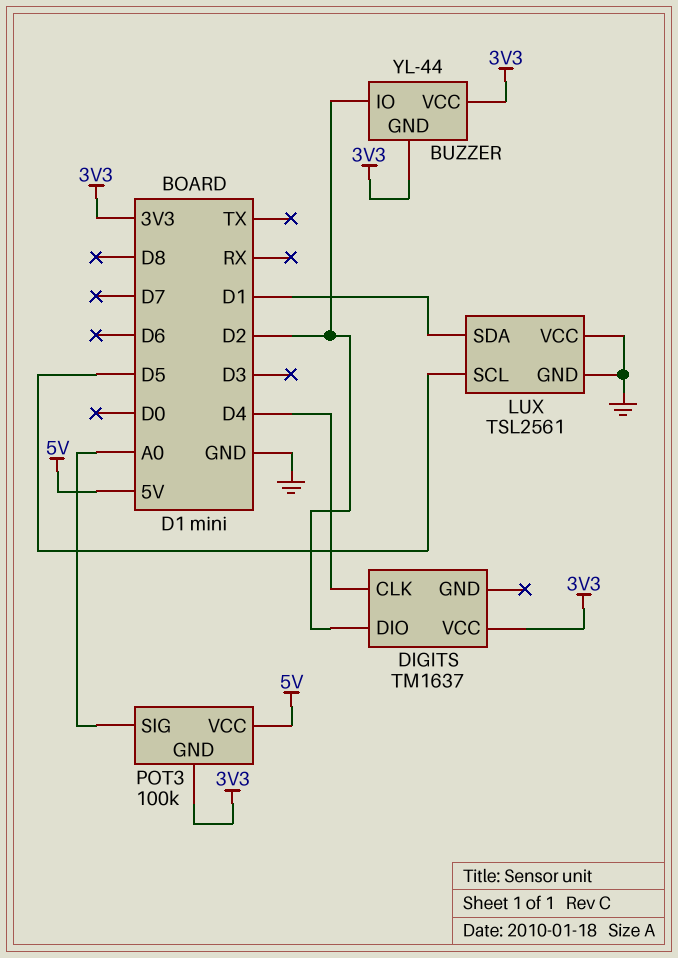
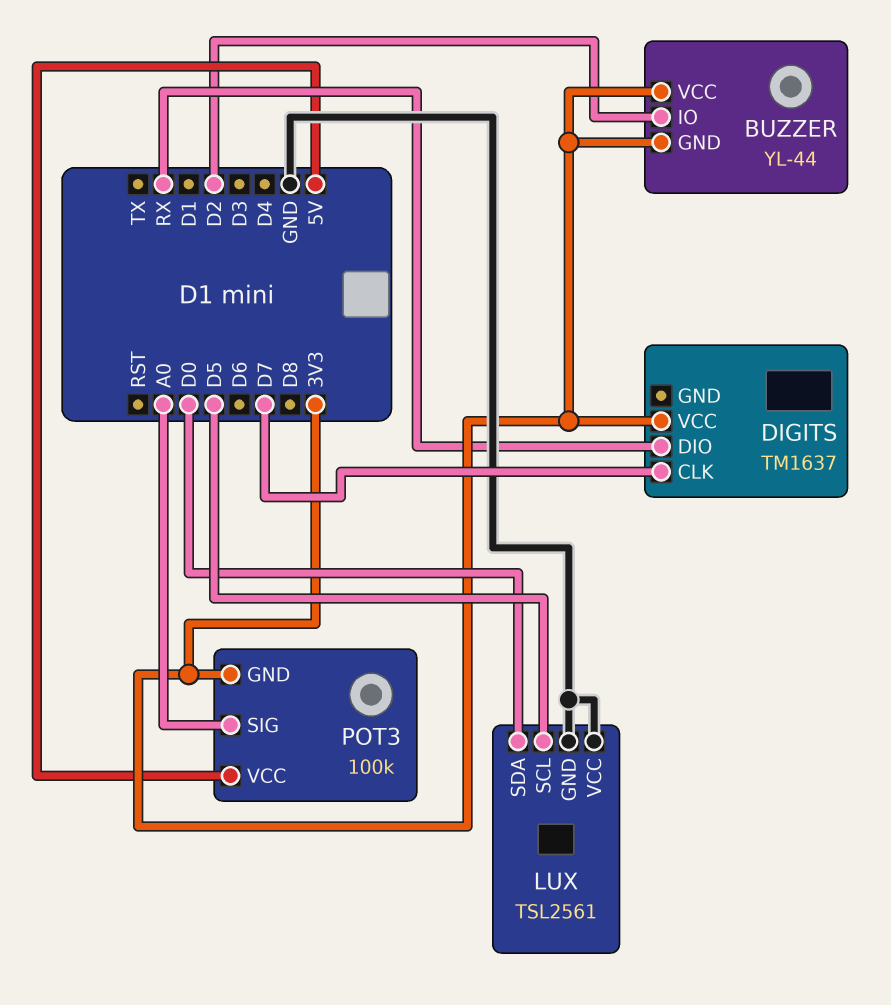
DIGITS pin CLK: D4 -> D7
DIGITS pin DIO: D2 -> RX
LUX pin SDA: D1 -> D0

